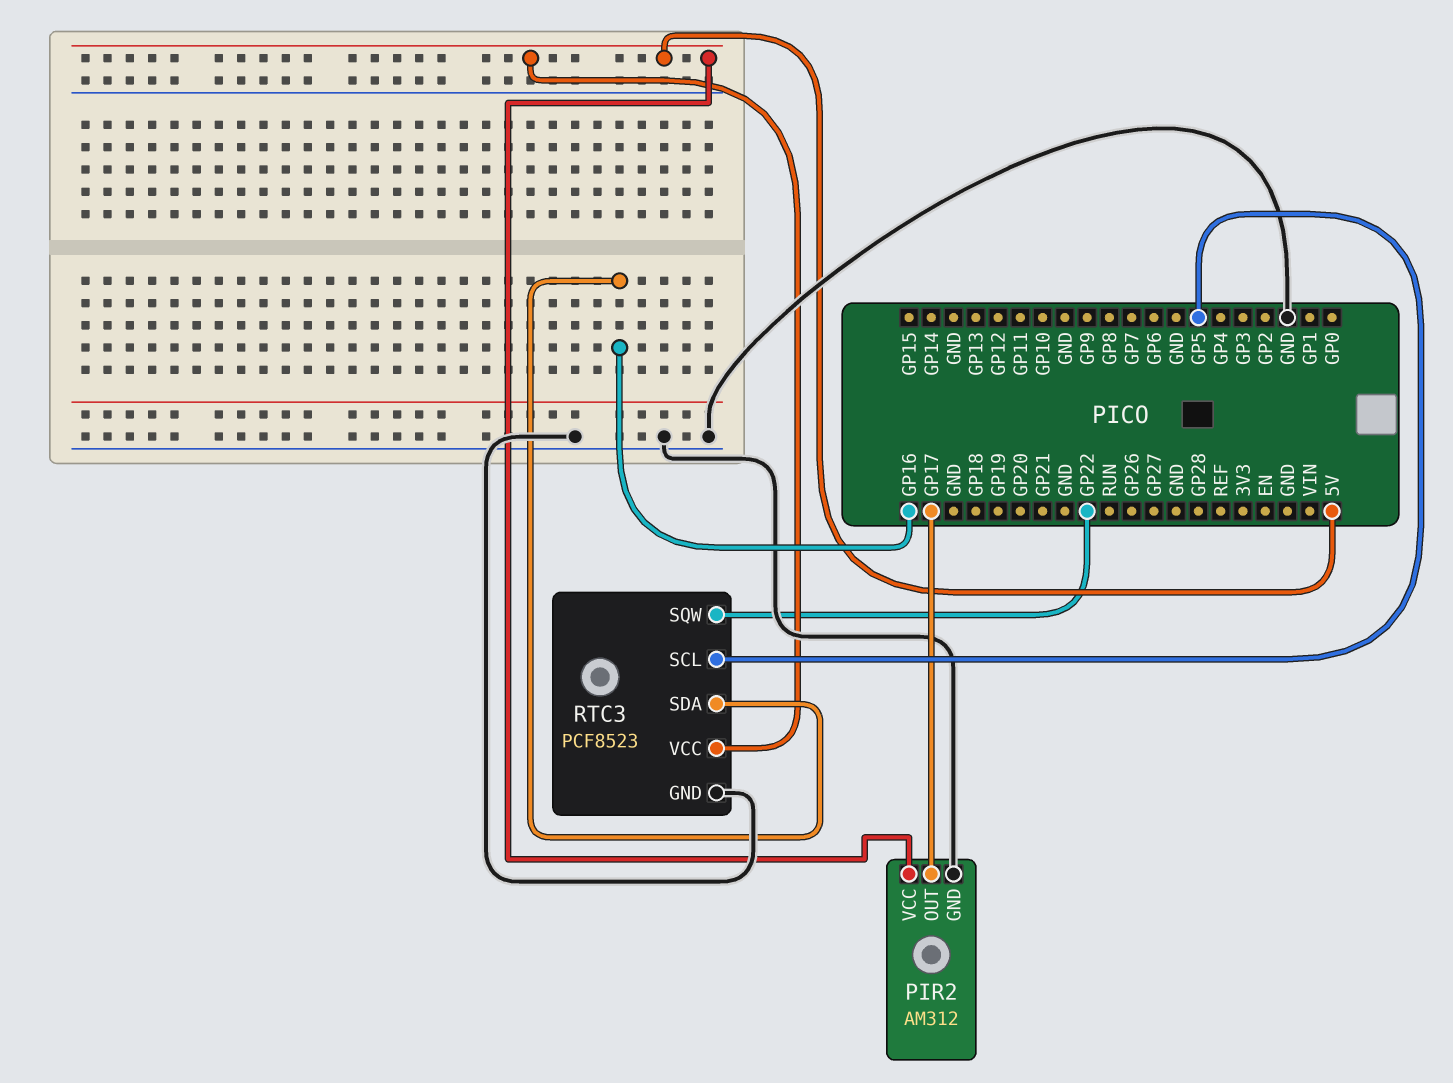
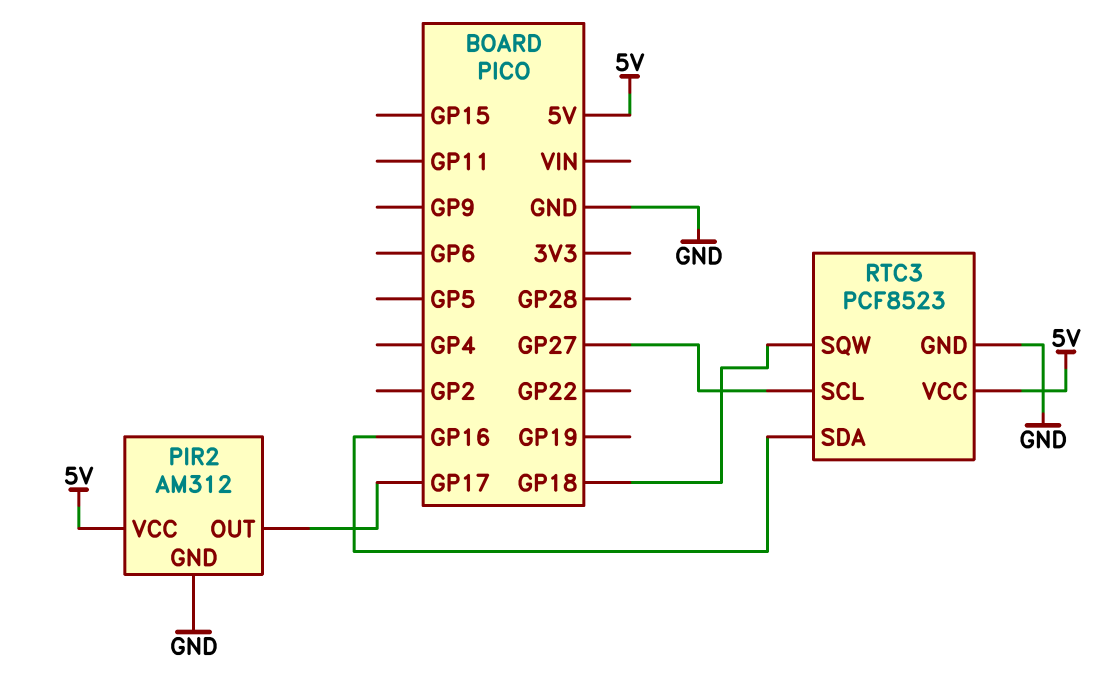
RTC3 pin SCL: GP5 -> GP27
RTC3 pin SQW: GP22 -> GP18

